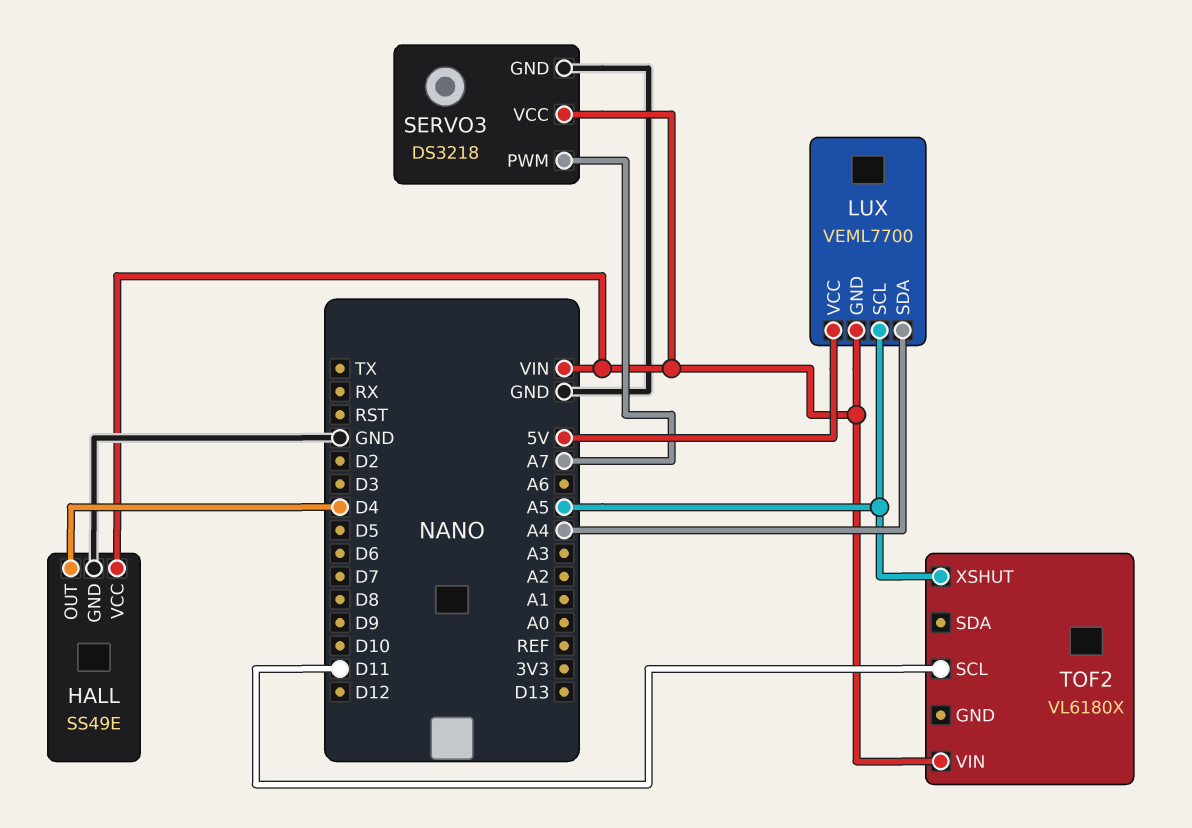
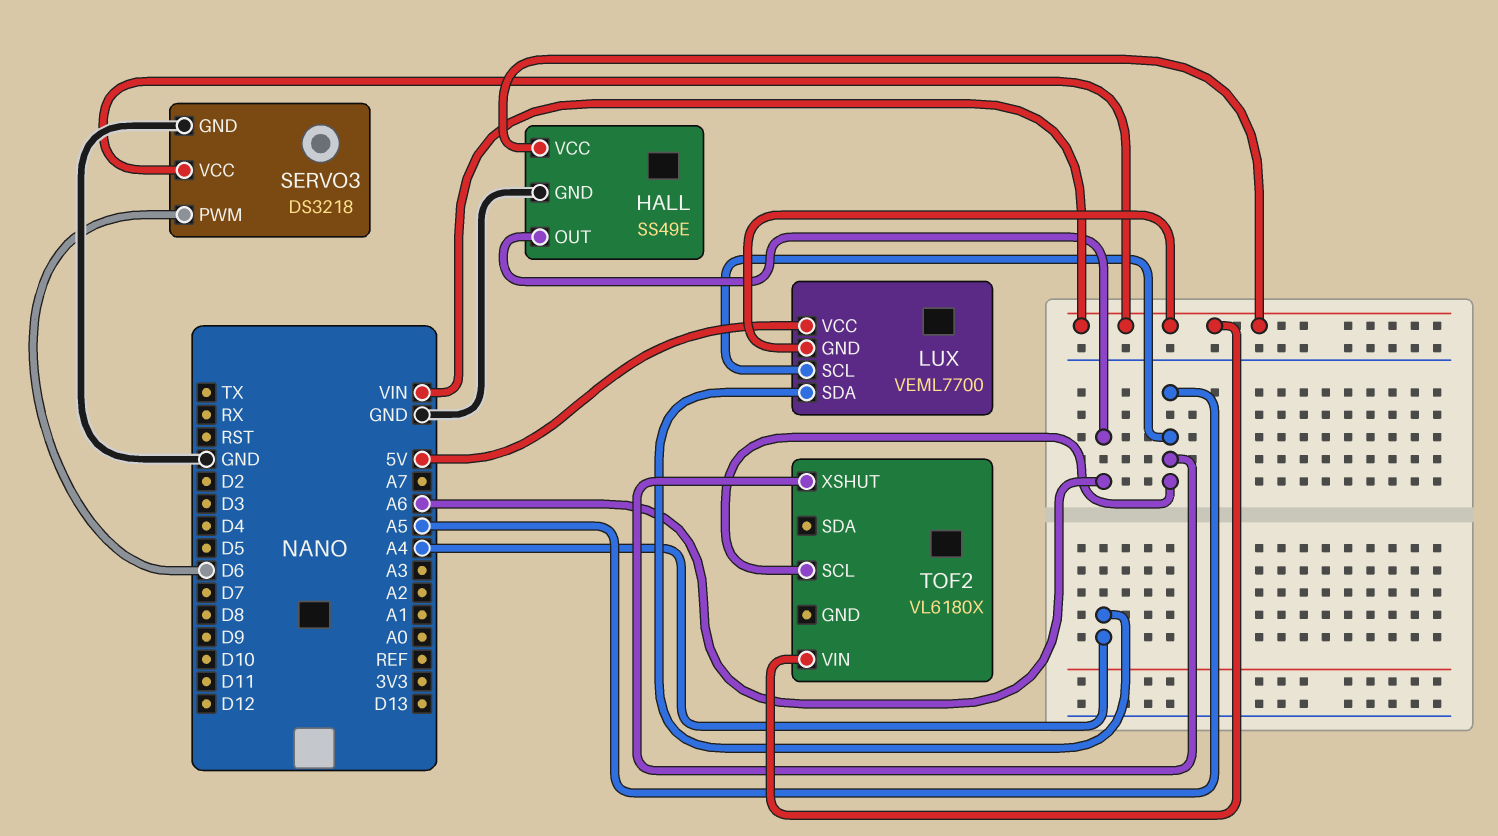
HALL pin OUT: D4 -> A6
SERVO3 pin PWM: A7 -> D6
TOF2 pin SCL: D11 -> A5

